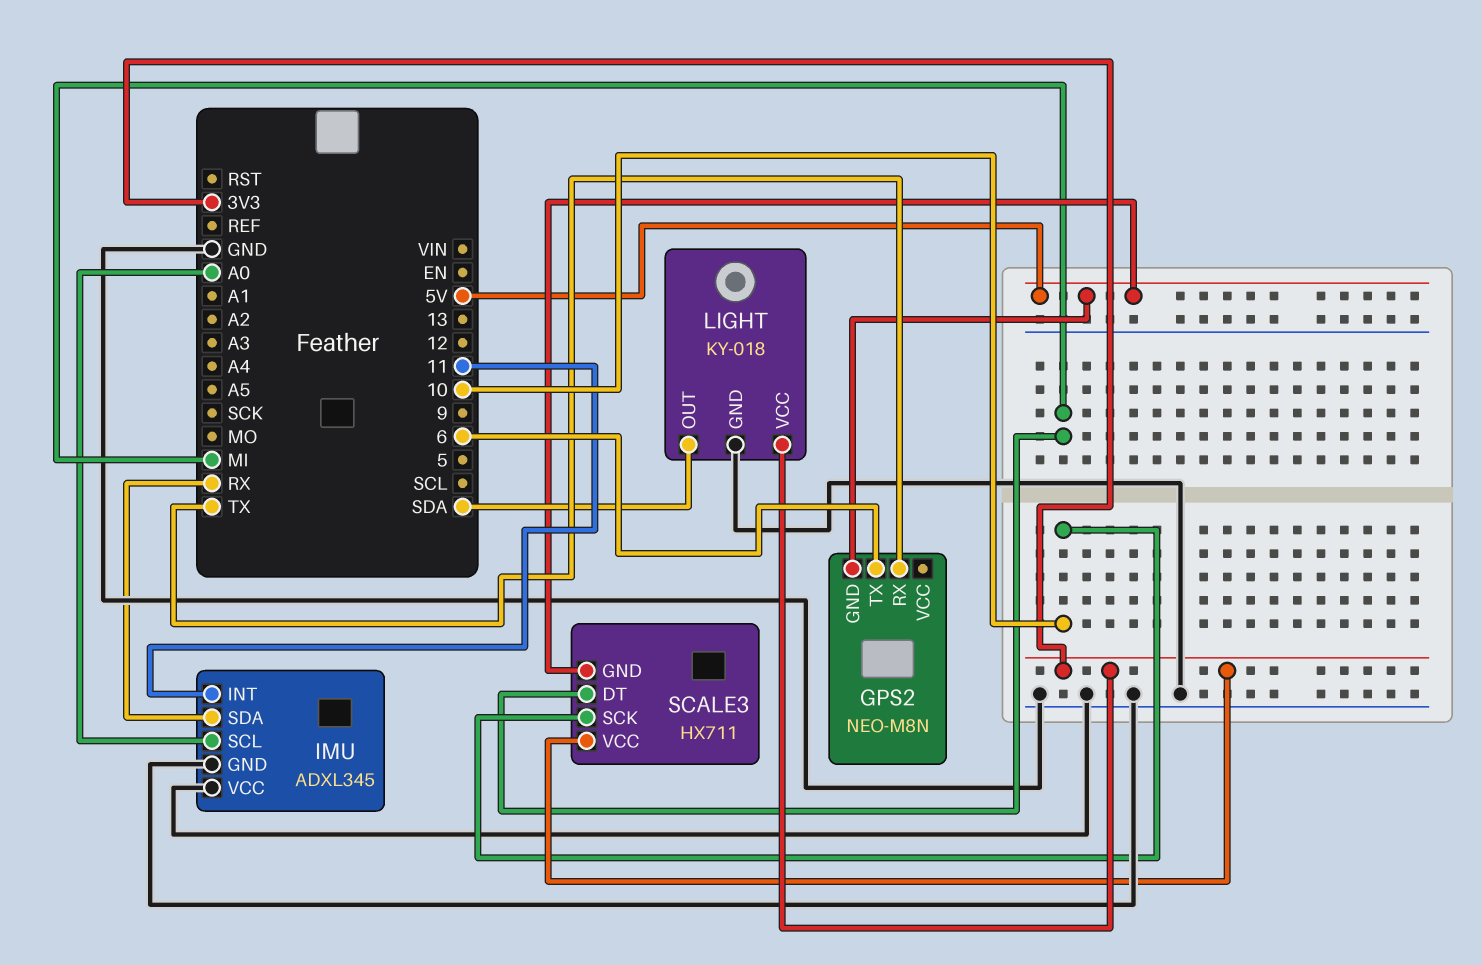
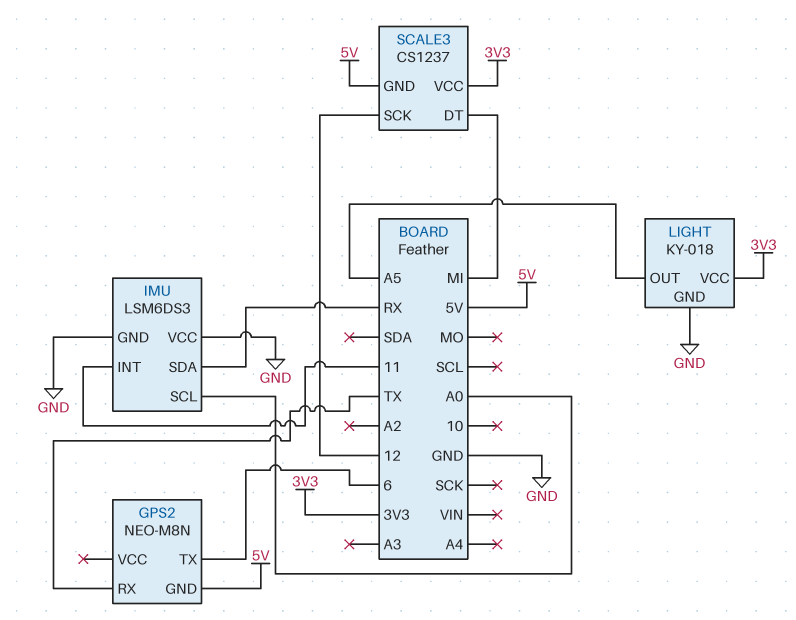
IMU: ADXL345 -> LSM6DS3
LIGHT pin OUT: SDA -> A5
SCALE3: HX711 -> CS1237
SCALE3 pin SCK: 10 -> 12

